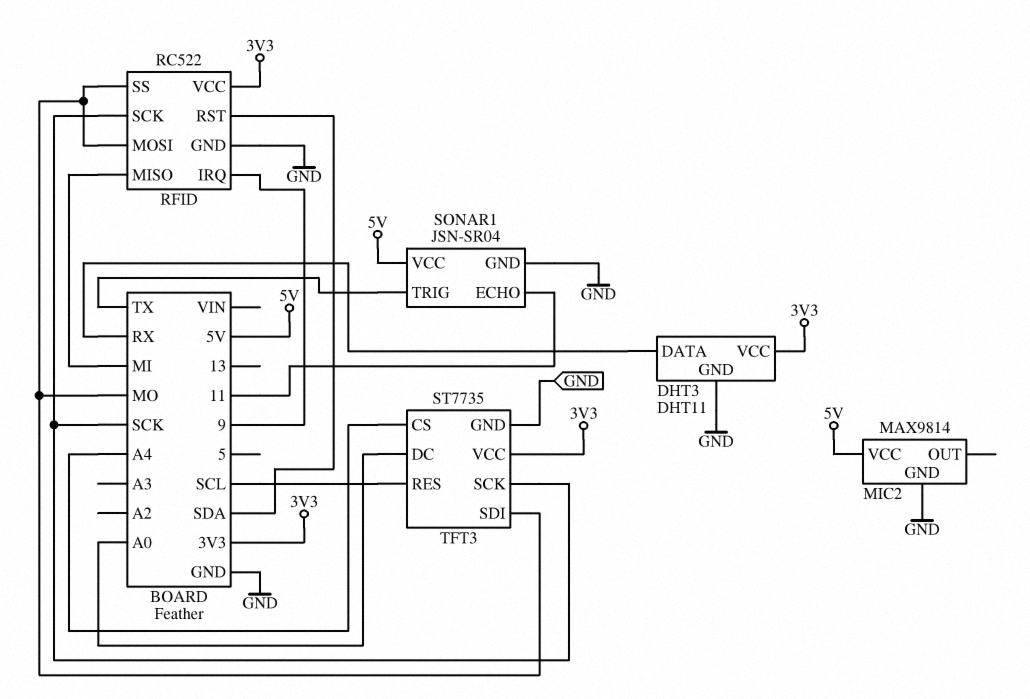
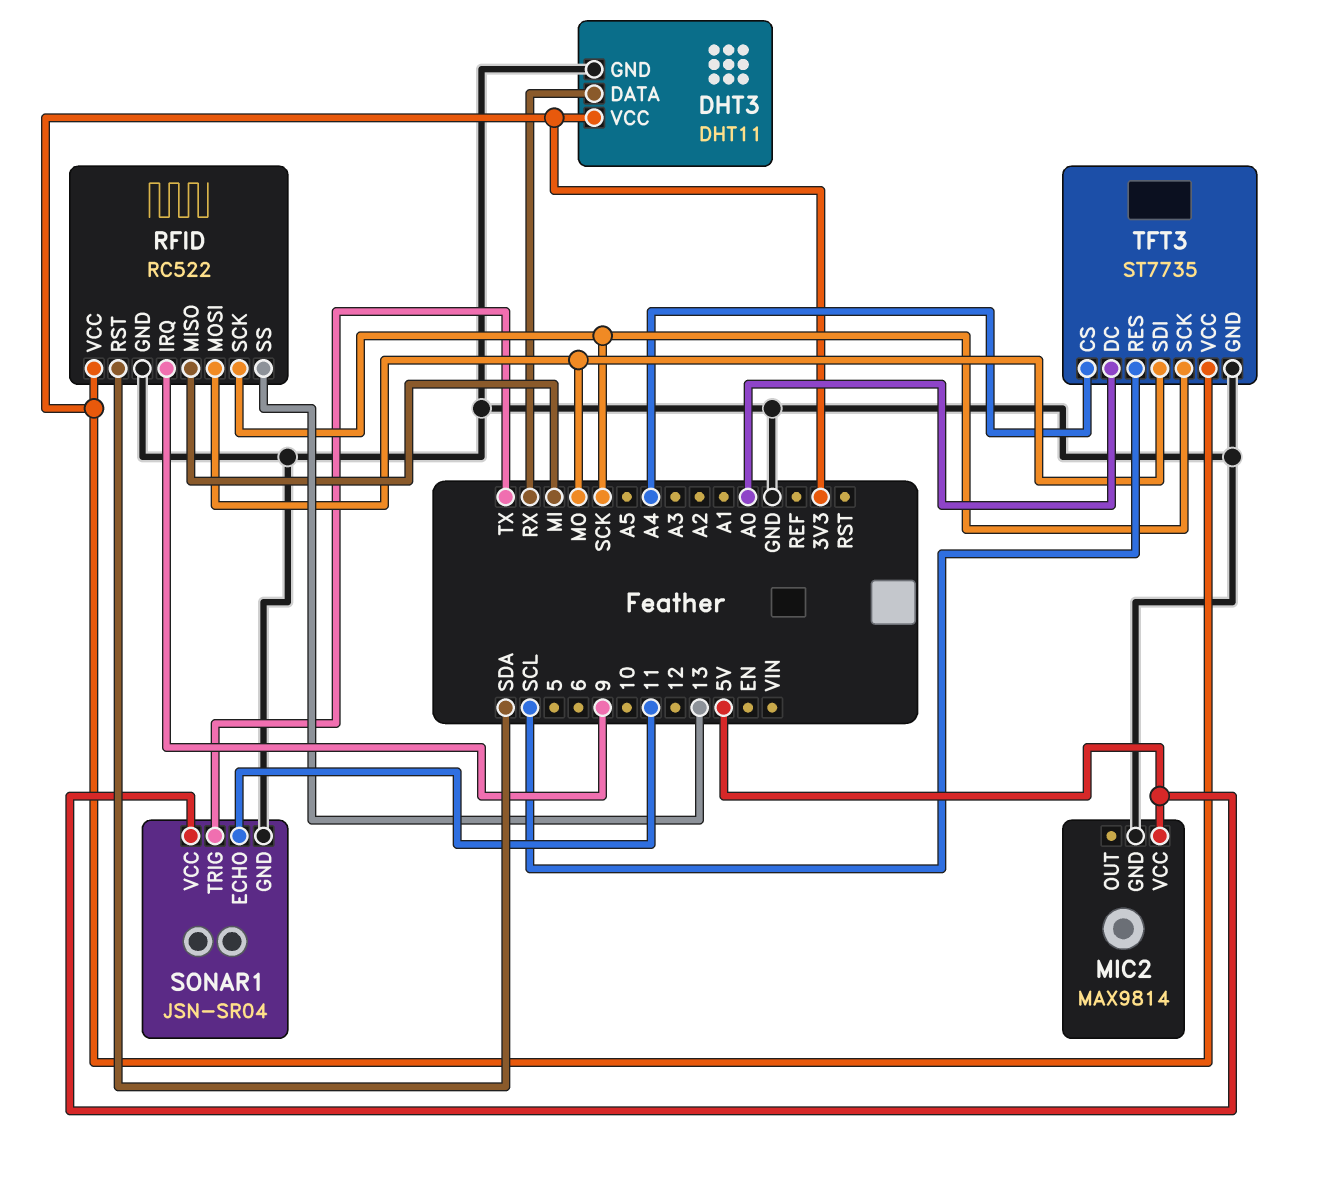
RFID pin SS: MO -> 13

